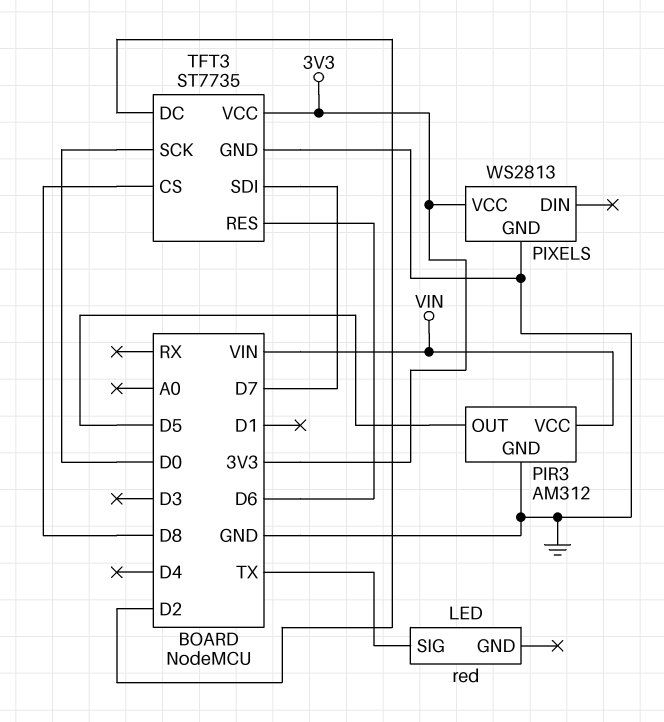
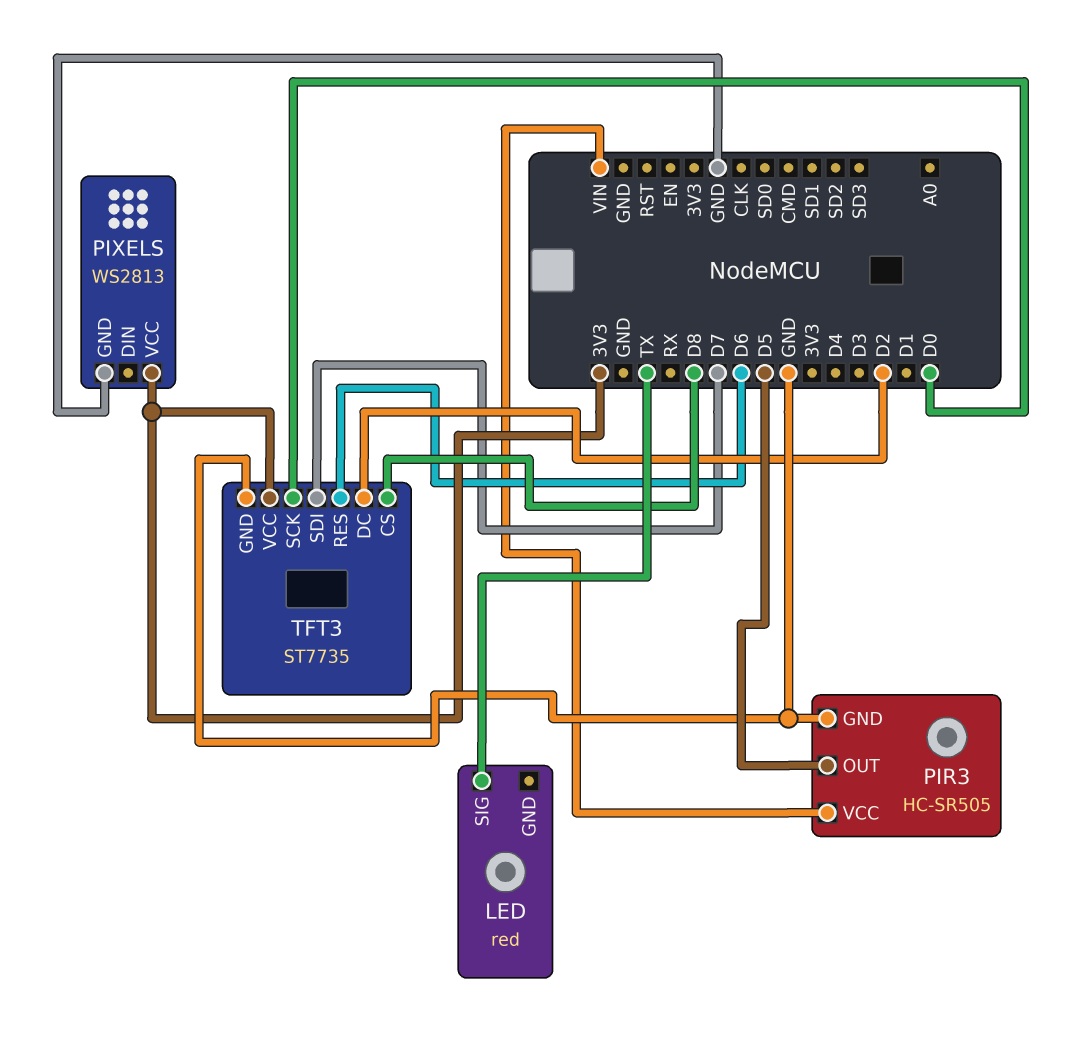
PIR3: AM312 -> HC-SR505

